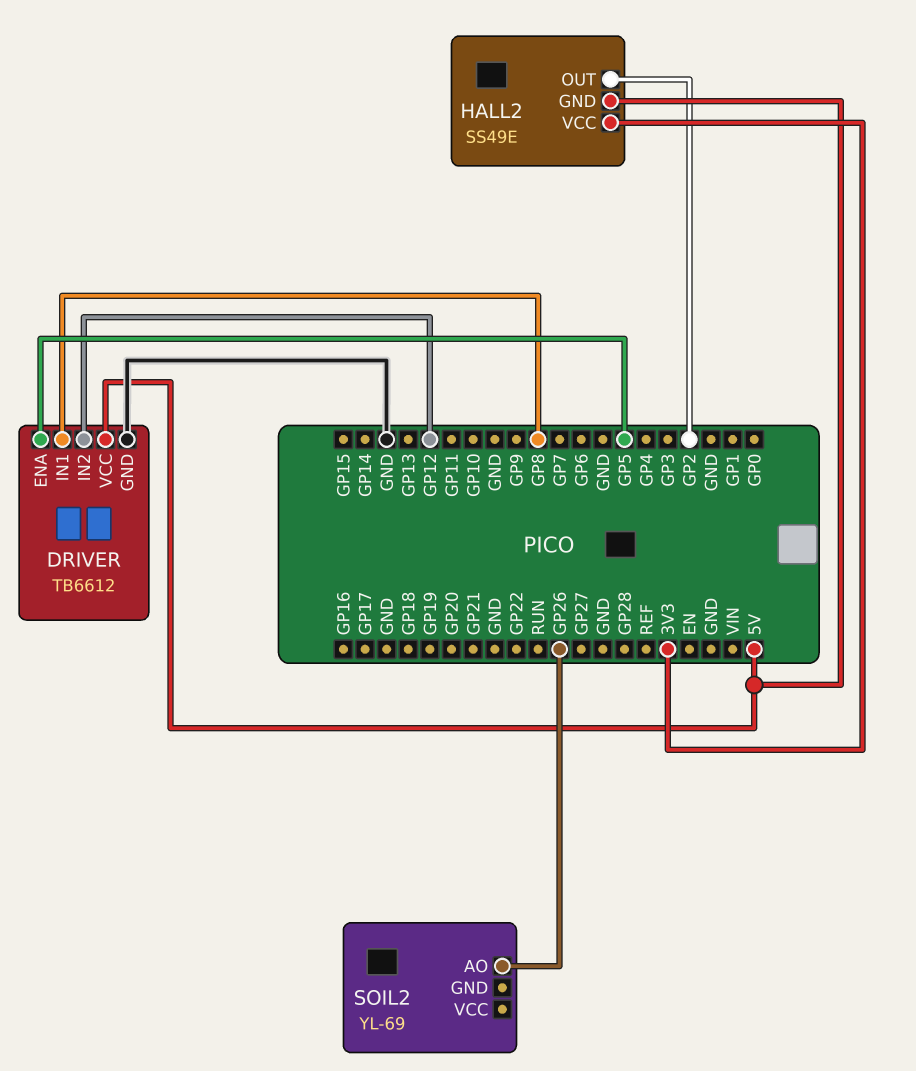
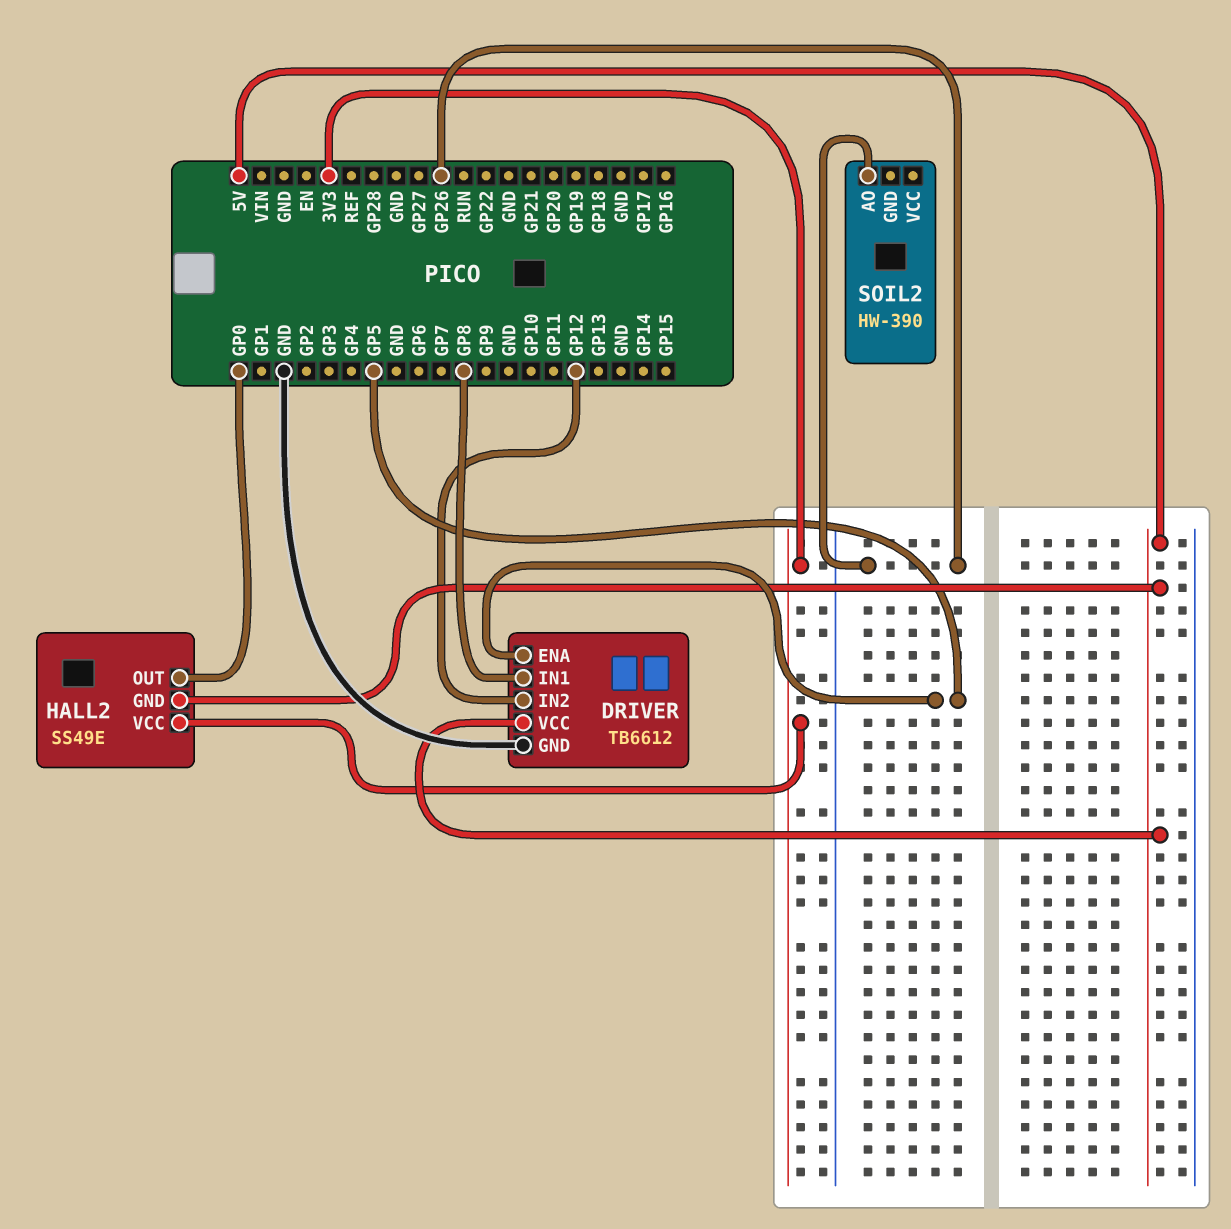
HALL2 pin OUT: GP2 -> GP0
SOIL2: YL-69 -> HW-390

